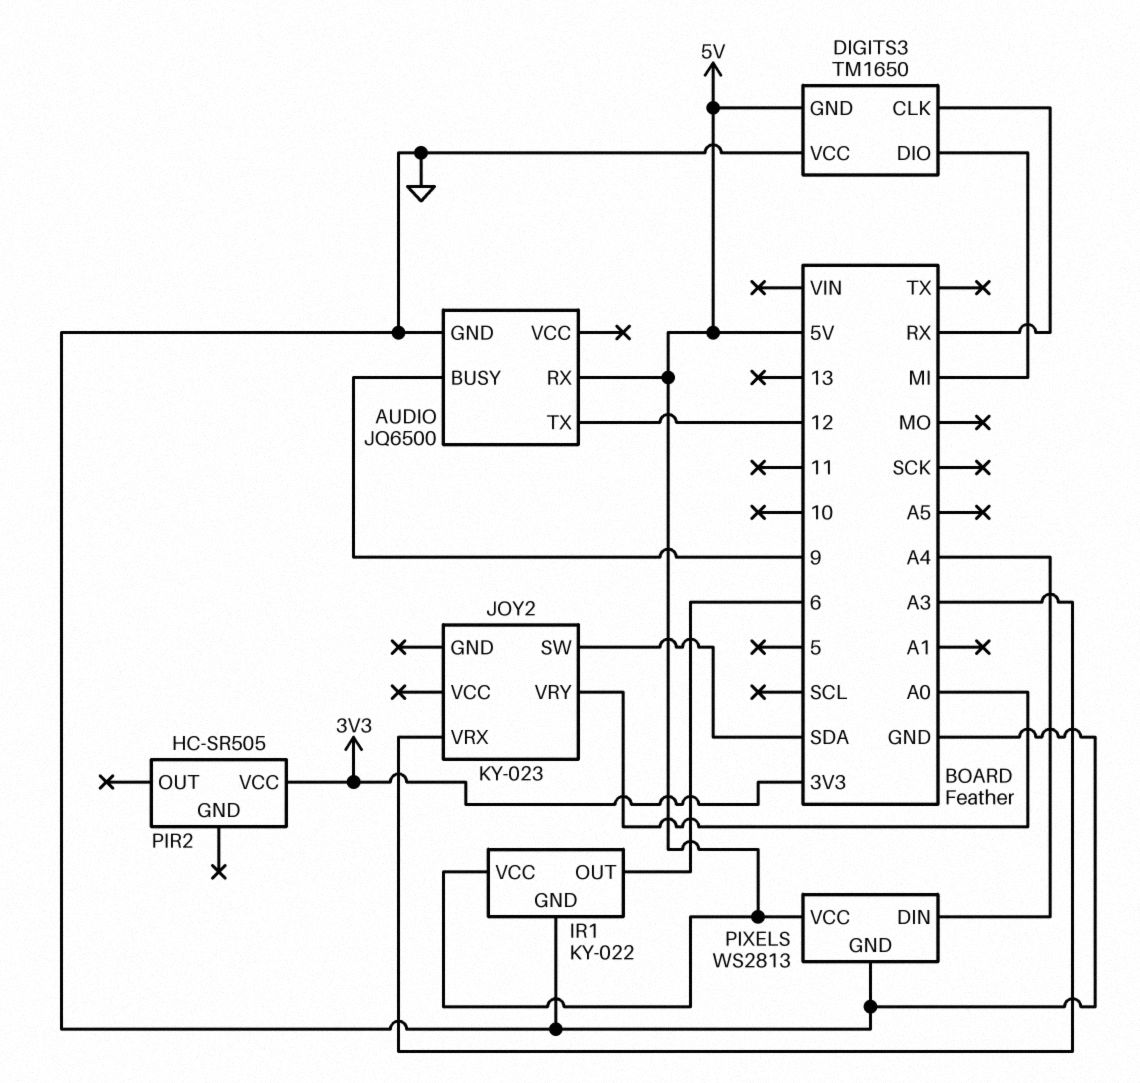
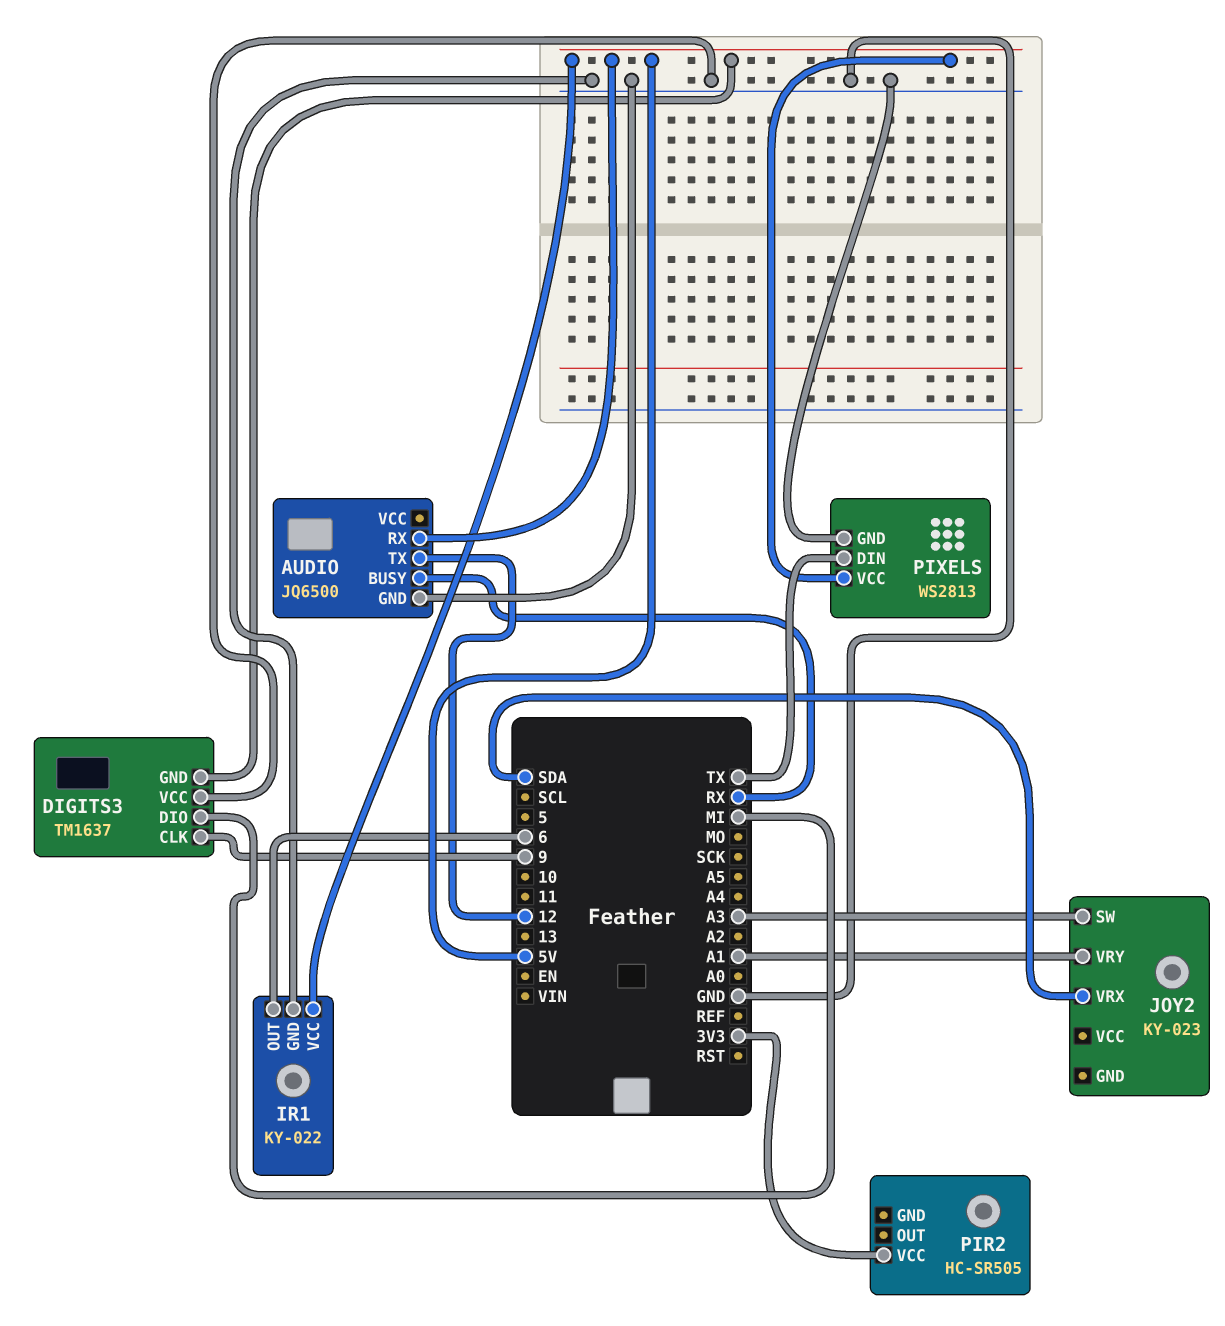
AUDIO pin BUSY: 9 -> RX
DIGITS3: TM1650 -> TM1637
DIGITS3 pin CLK: RX -> 9
JOY2 pin SW: SDA -> A3
JOY2 pin VRX: A3 -> SDA
JOY2 pin VRY: A0 -> A1
PIXELS pin DIN: A4 -> TX

